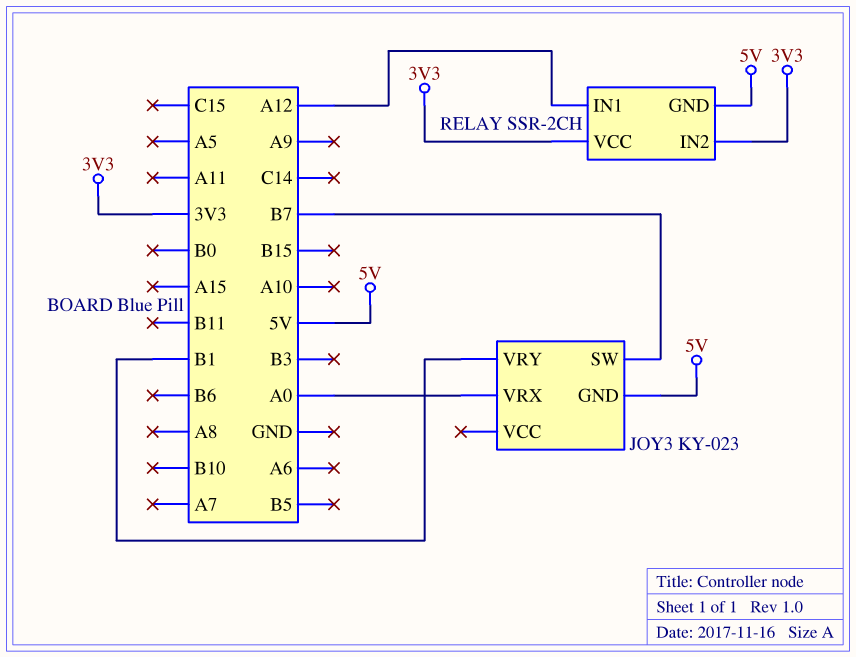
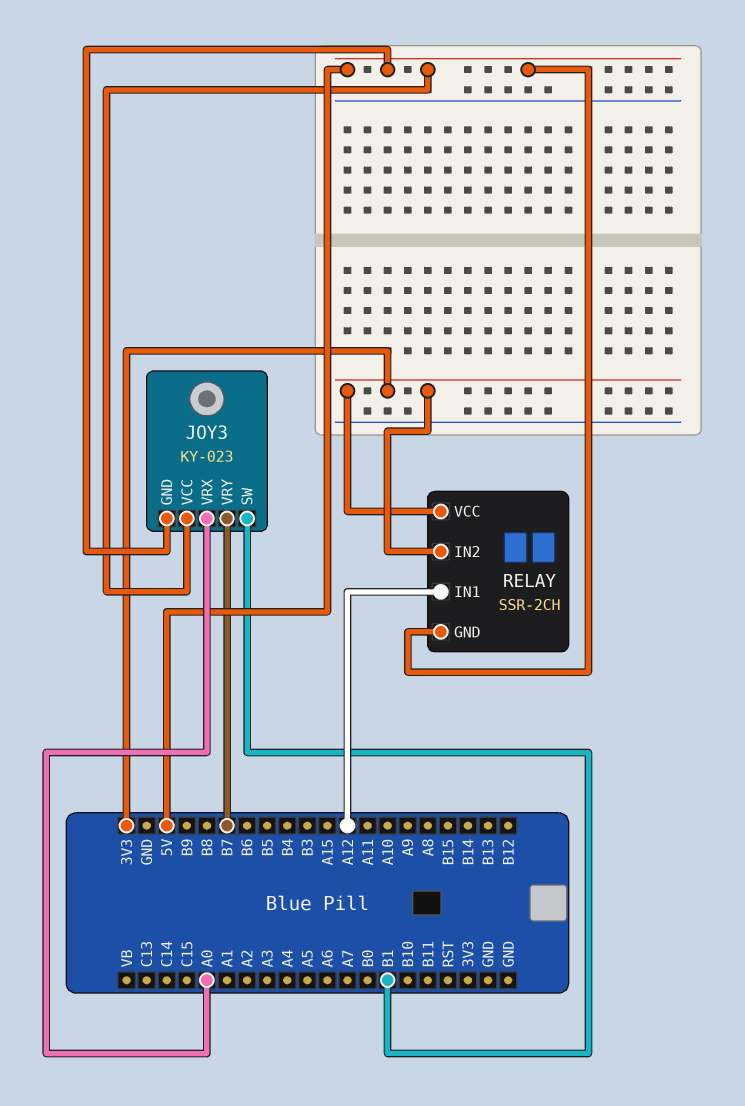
JOY3 pin SW: B7 -> B1
JOY3 pin VCC: none -> 5V
JOY3 pin VRY: B1 -> B7

